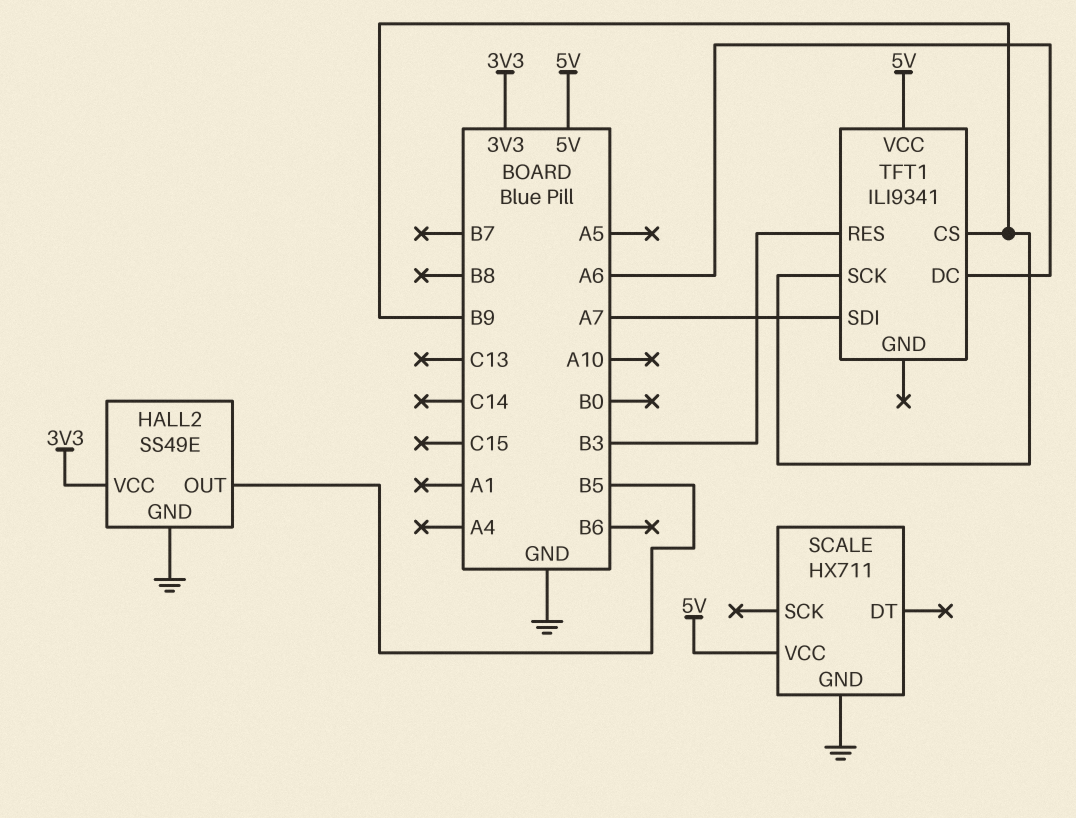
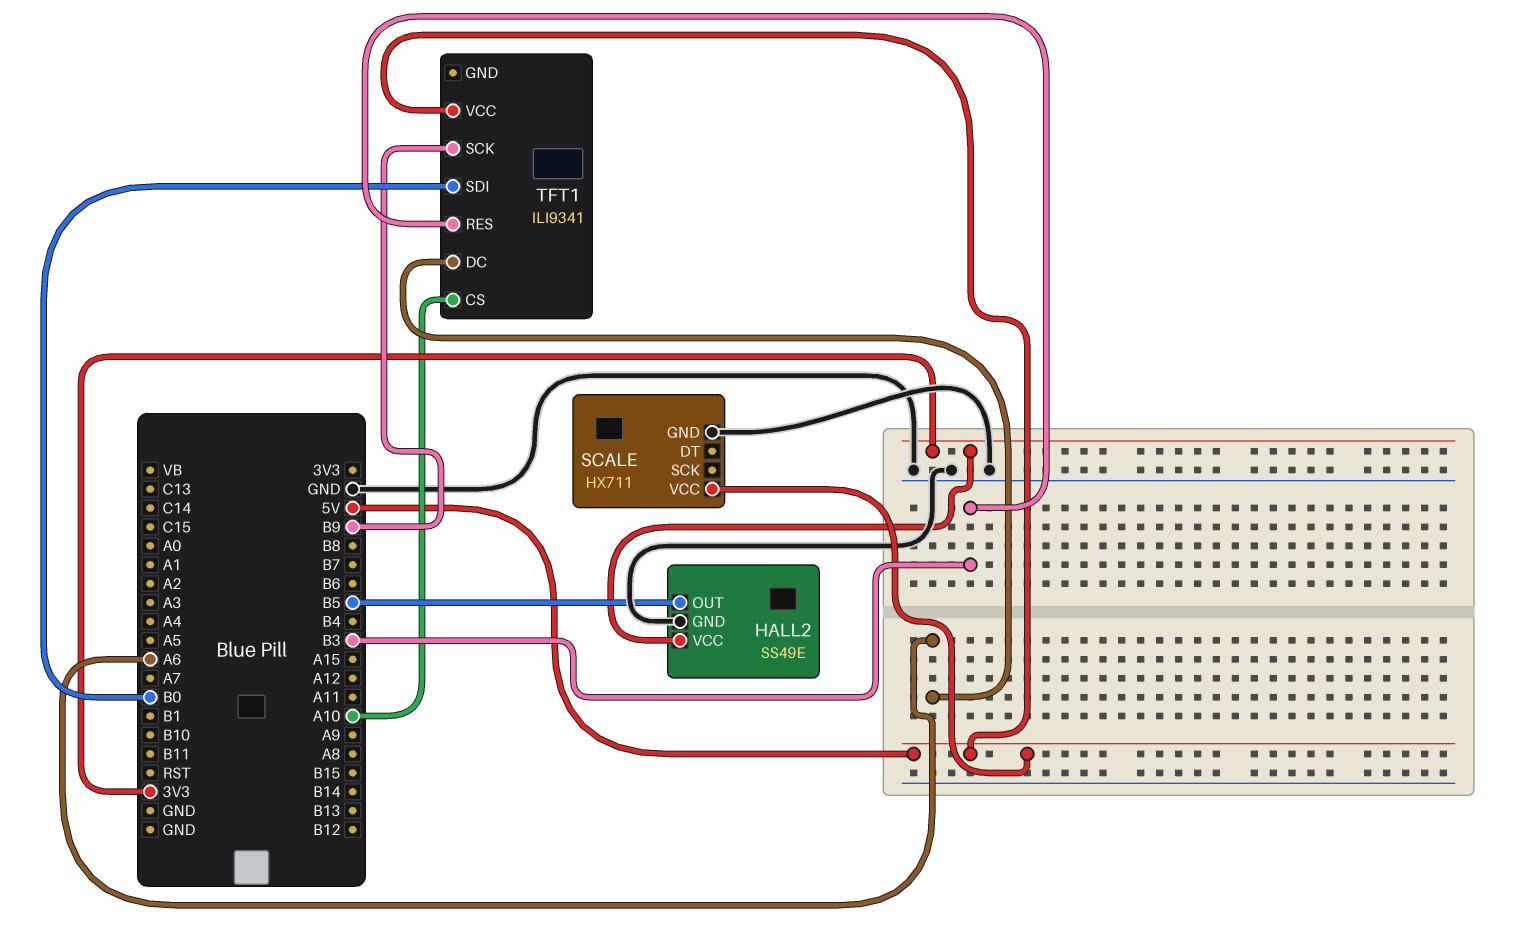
TFT1 pin CS: B9 -> A10
TFT1 pin SDI: A7 -> B0

